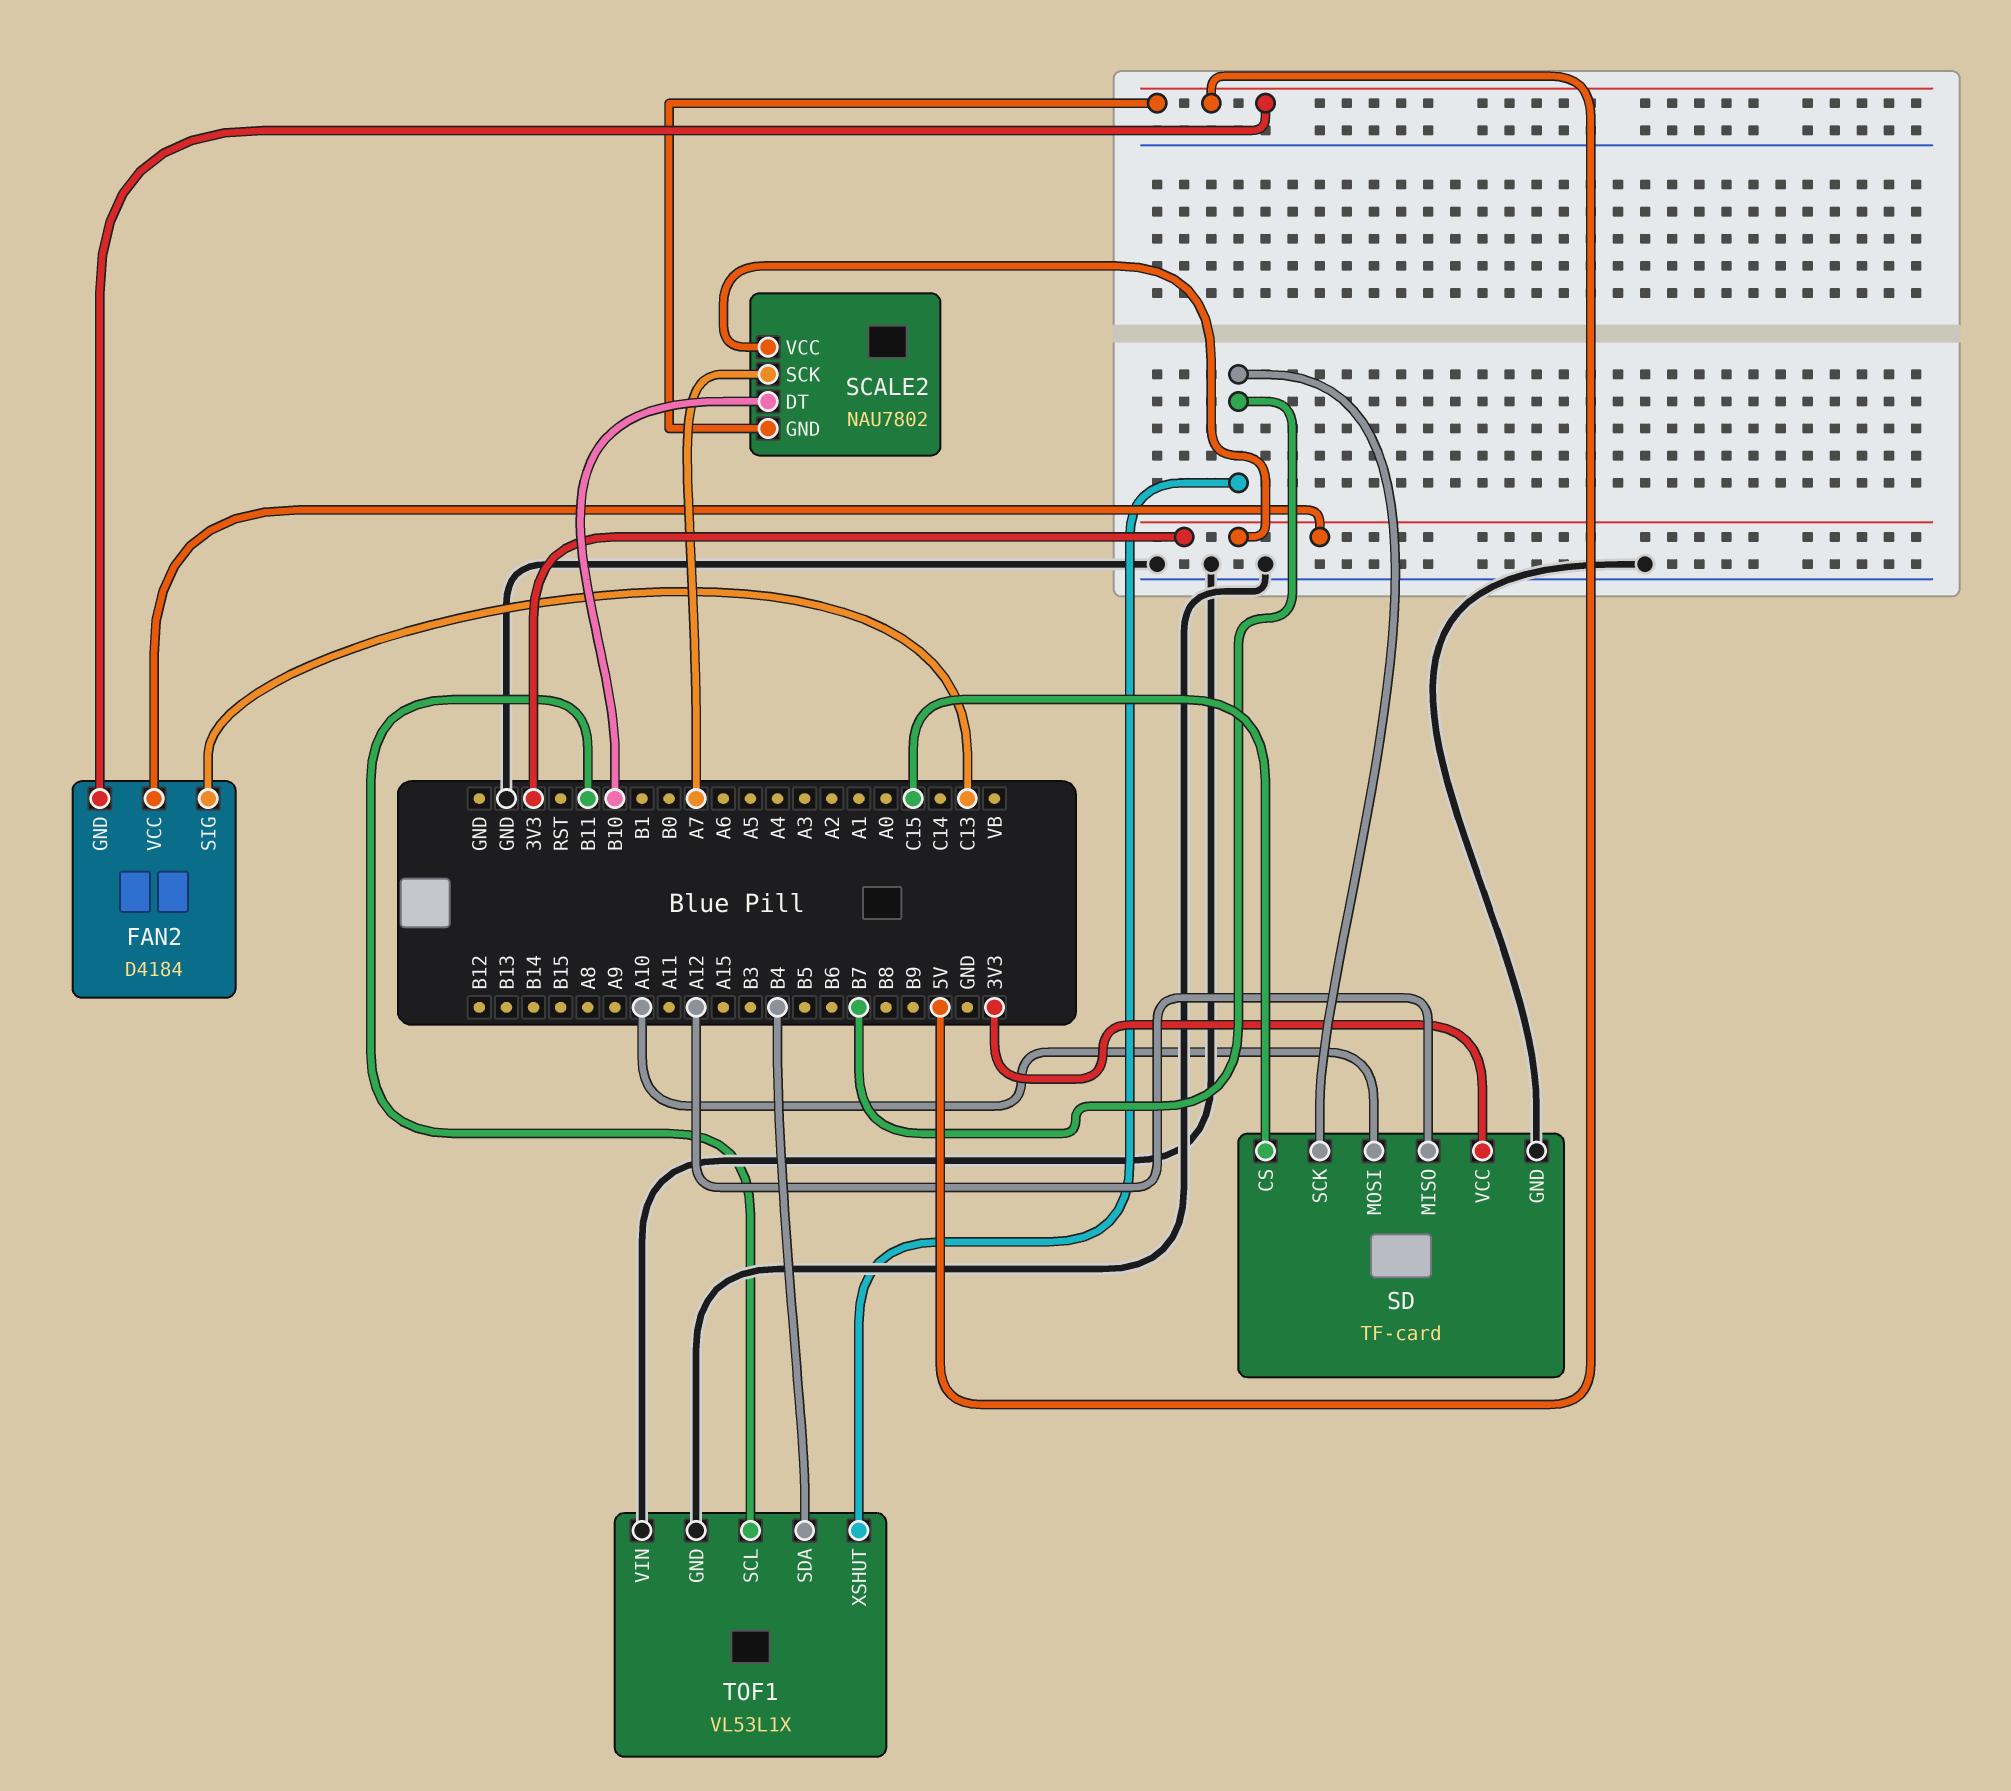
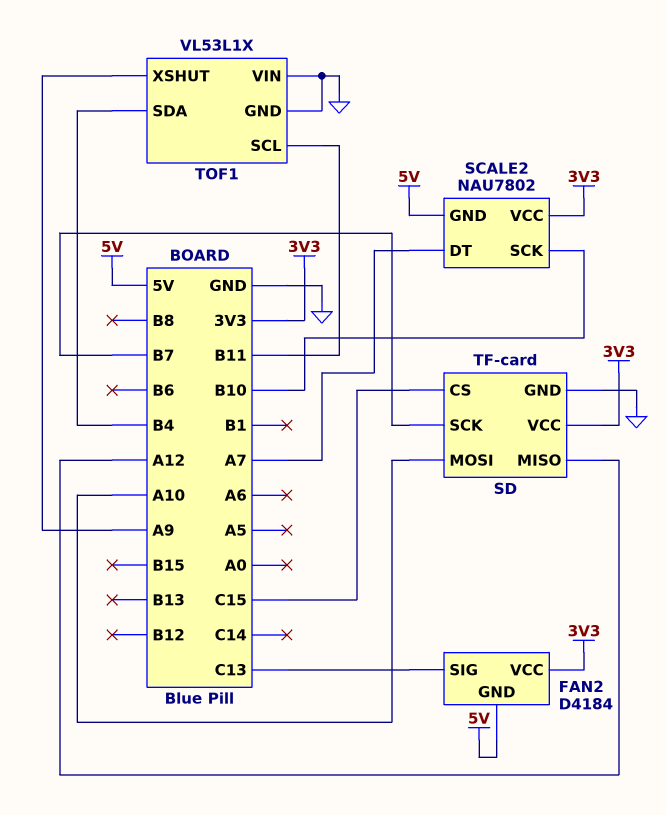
SCALE2 pin DT: B10 -> A7
SCALE2 pin SCK: A7 -> B10
TOF1 pin XSHUT: B7 -> A9

